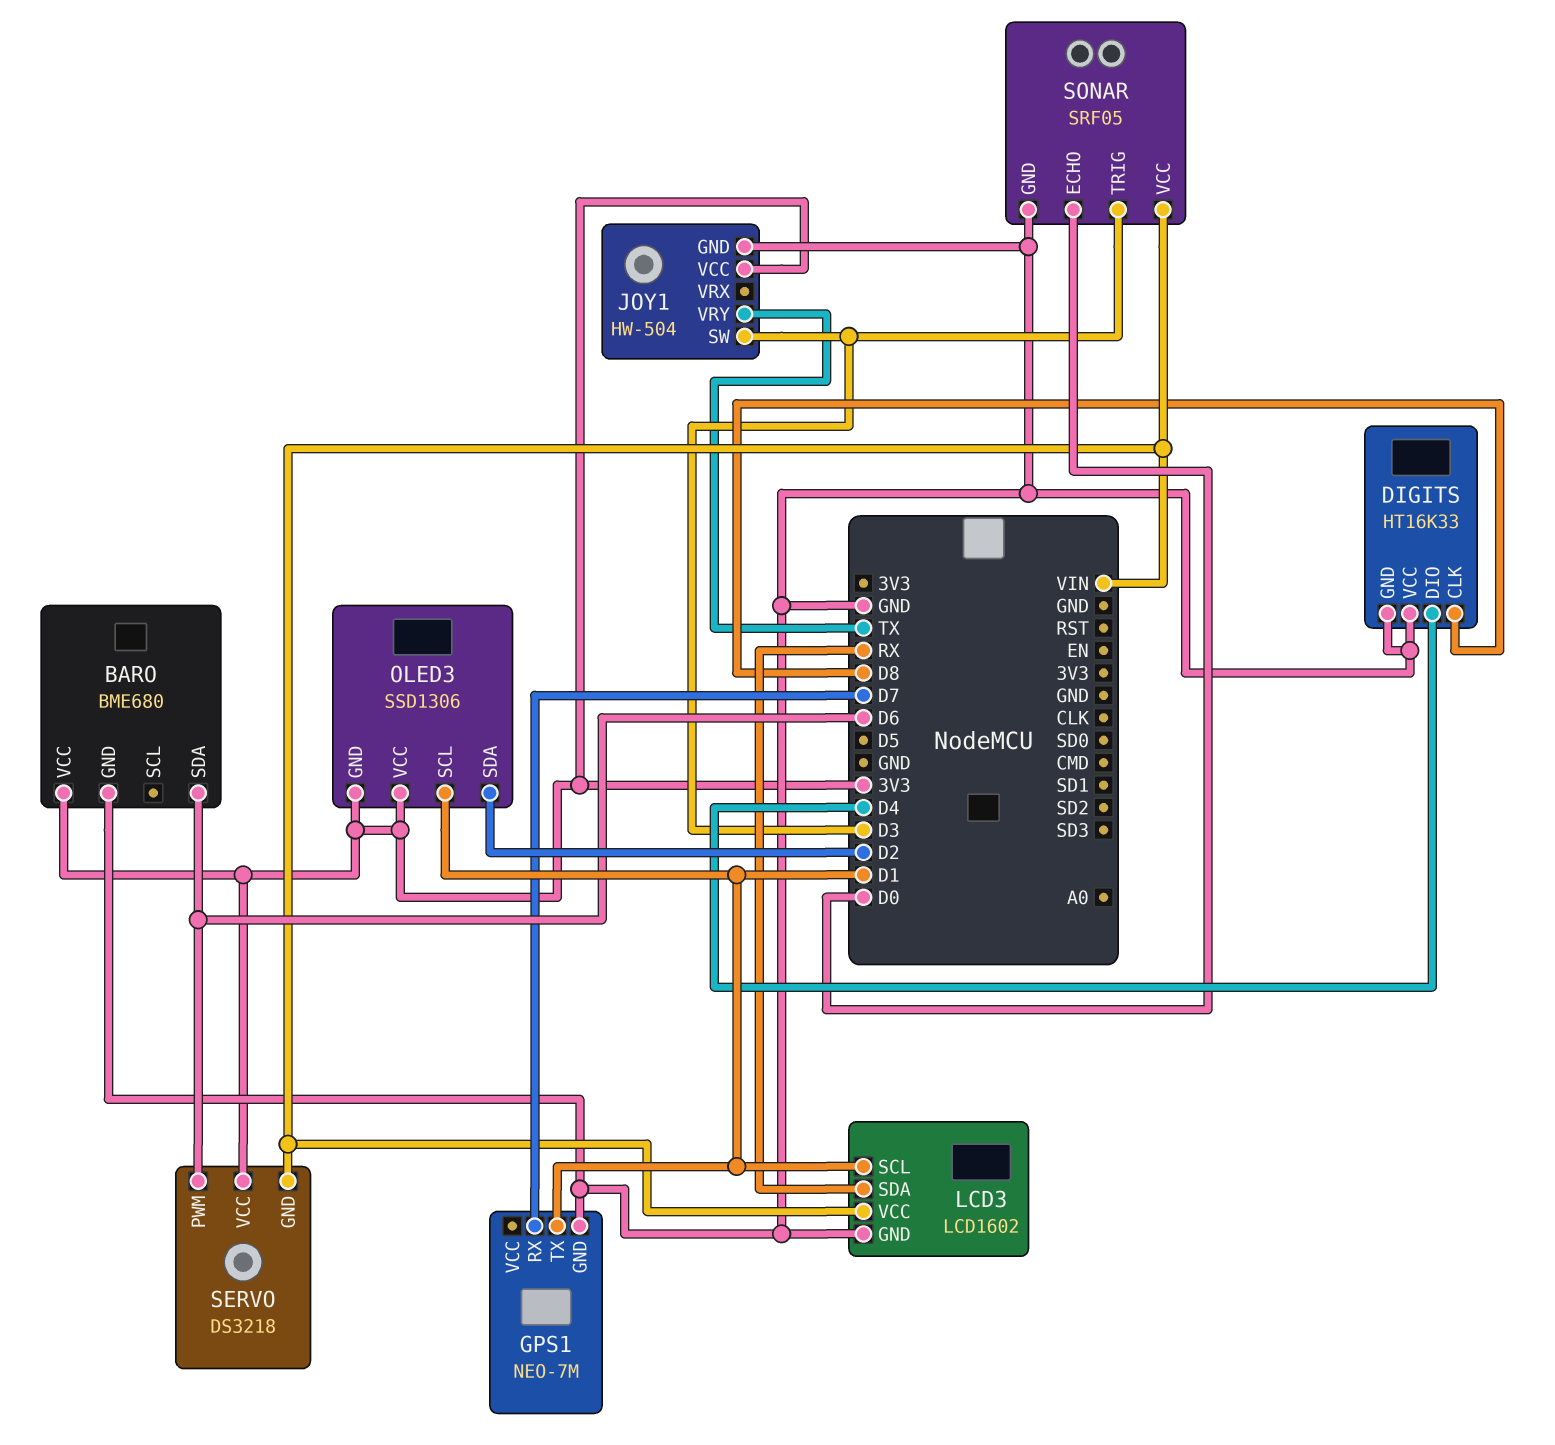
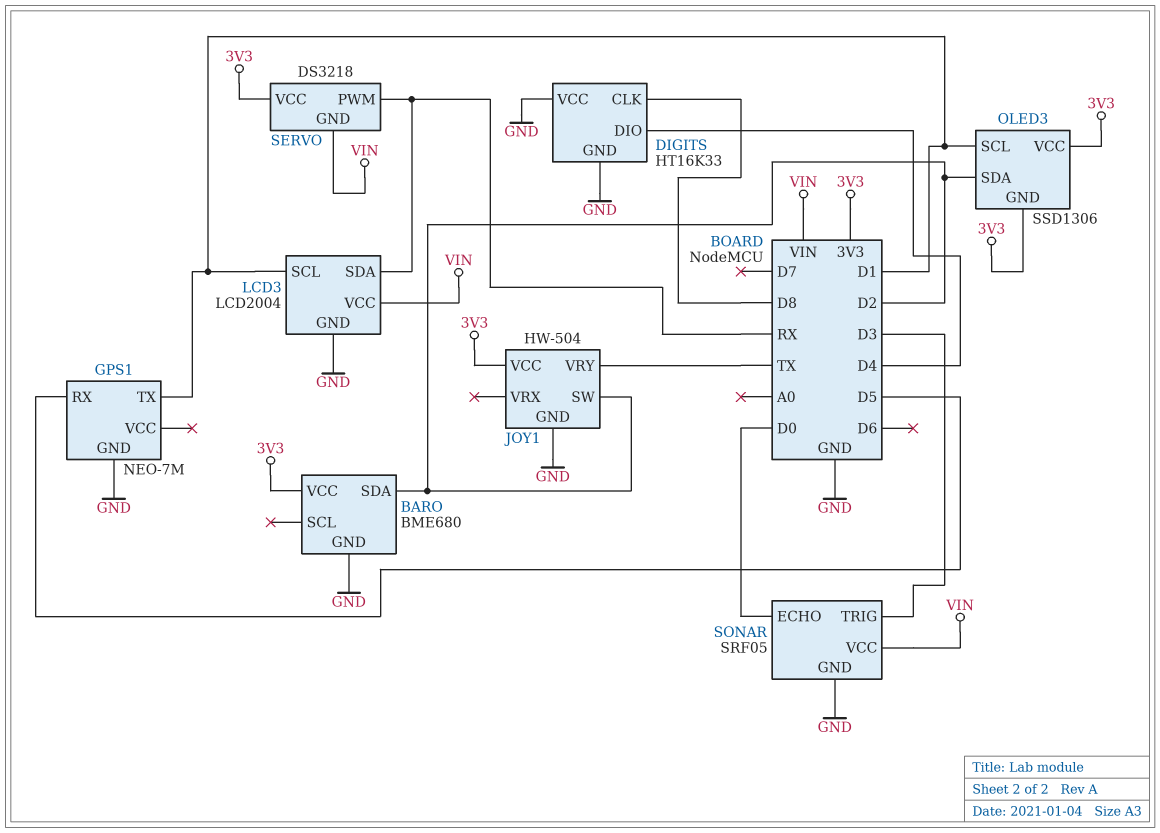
BARO pin SDA: D6 -> D2
GPS1 pin RX: D7 -> D5
JOY1 pin SW: D3 -> D2
LCD3: LCD1602 -> LCD2004
SERVO pin PWM: D6 -> RX

